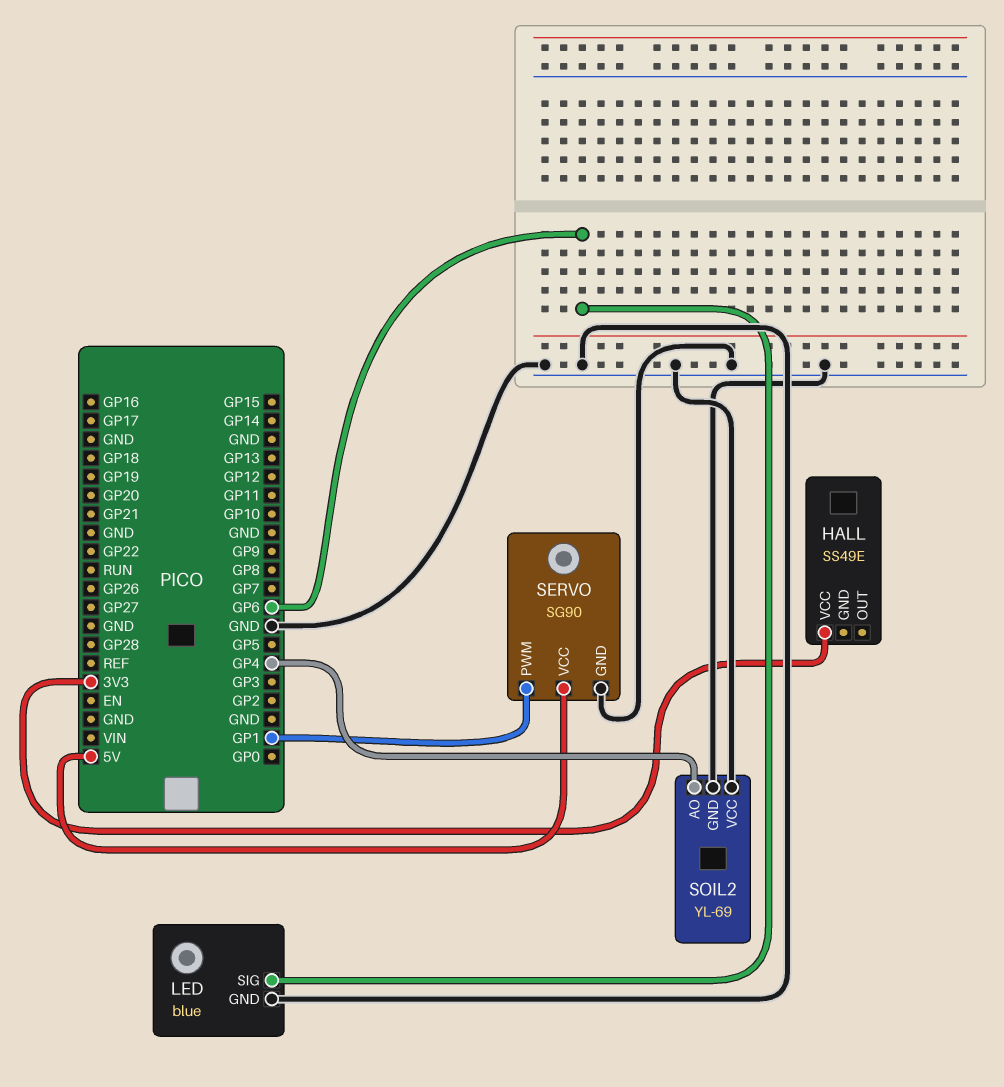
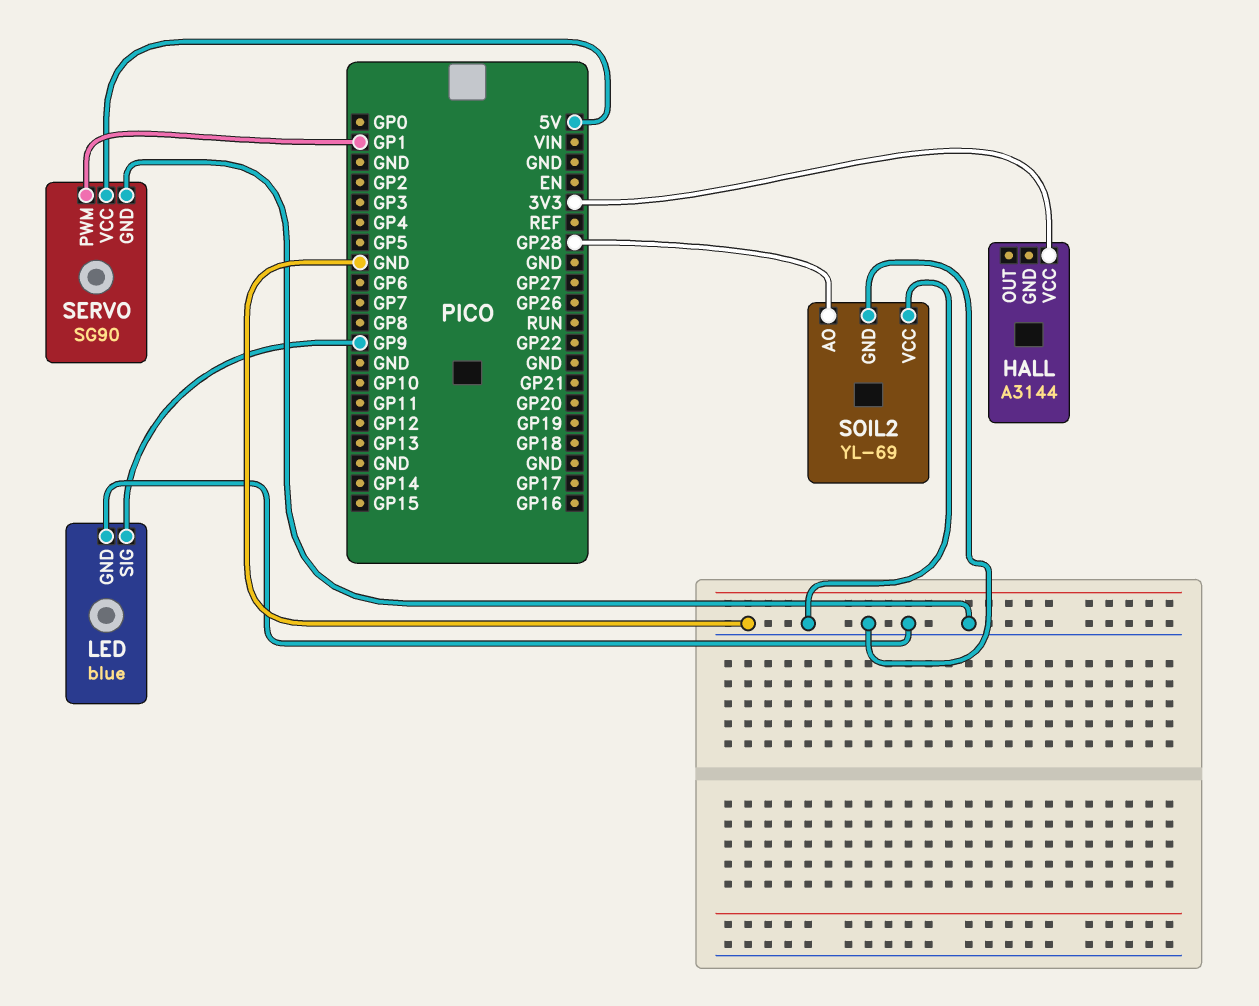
HALL: SS49E -> A3144
LED pin SIG: GP6 -> GP9
SOIL2 pin AO: GP4 -> GP28

